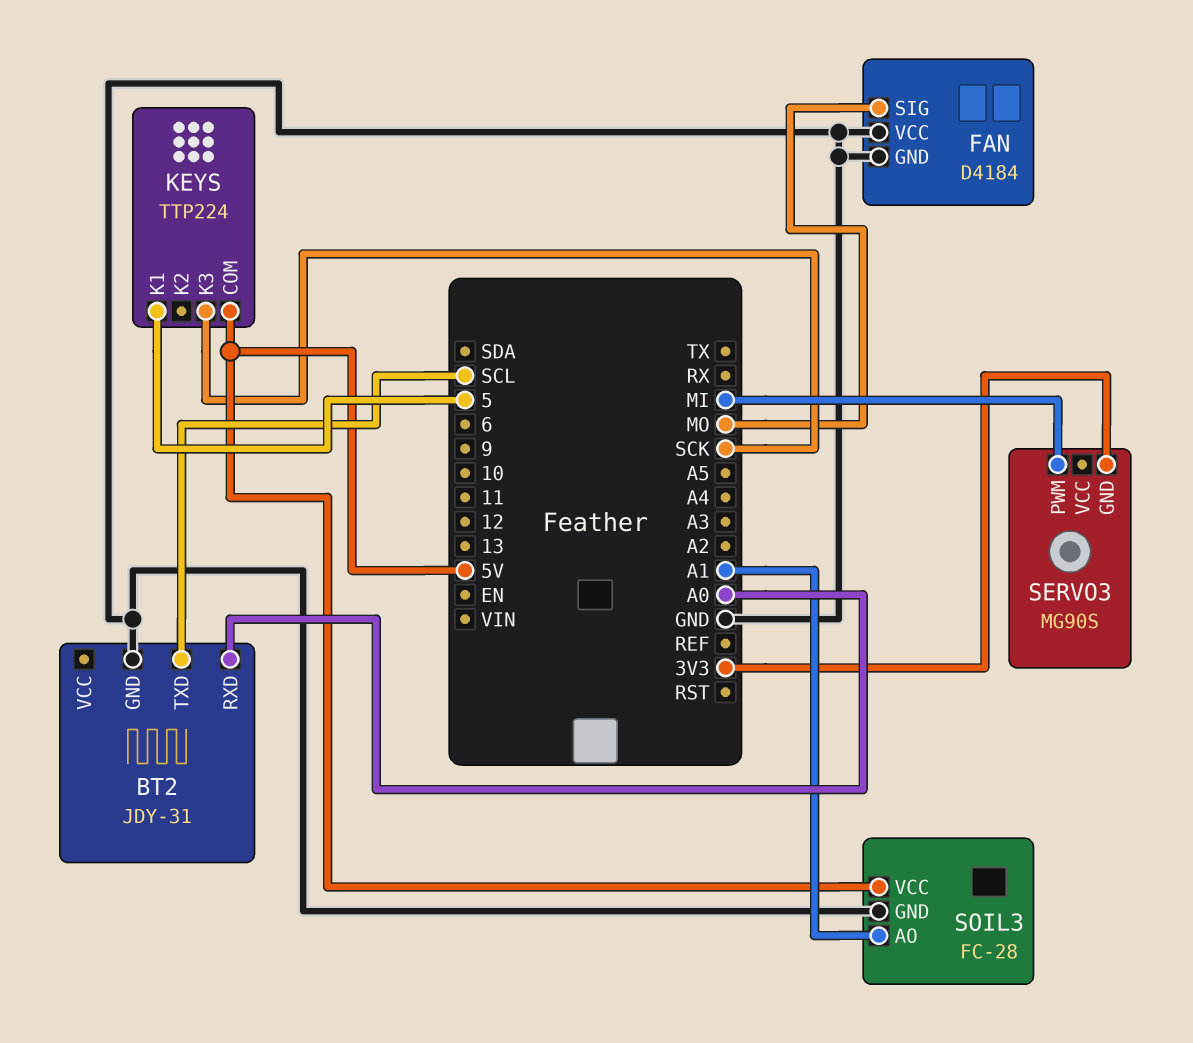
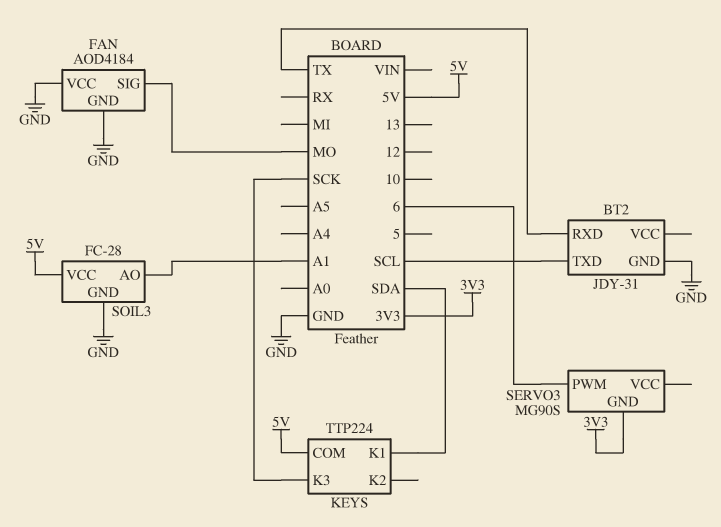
BT2 pin RXD: A0 -> TX
FAN: D4184 -> AOD4184
KEYS pin K1: 5 -> SDA
SERVO3 pin PWM: MI -> 6

